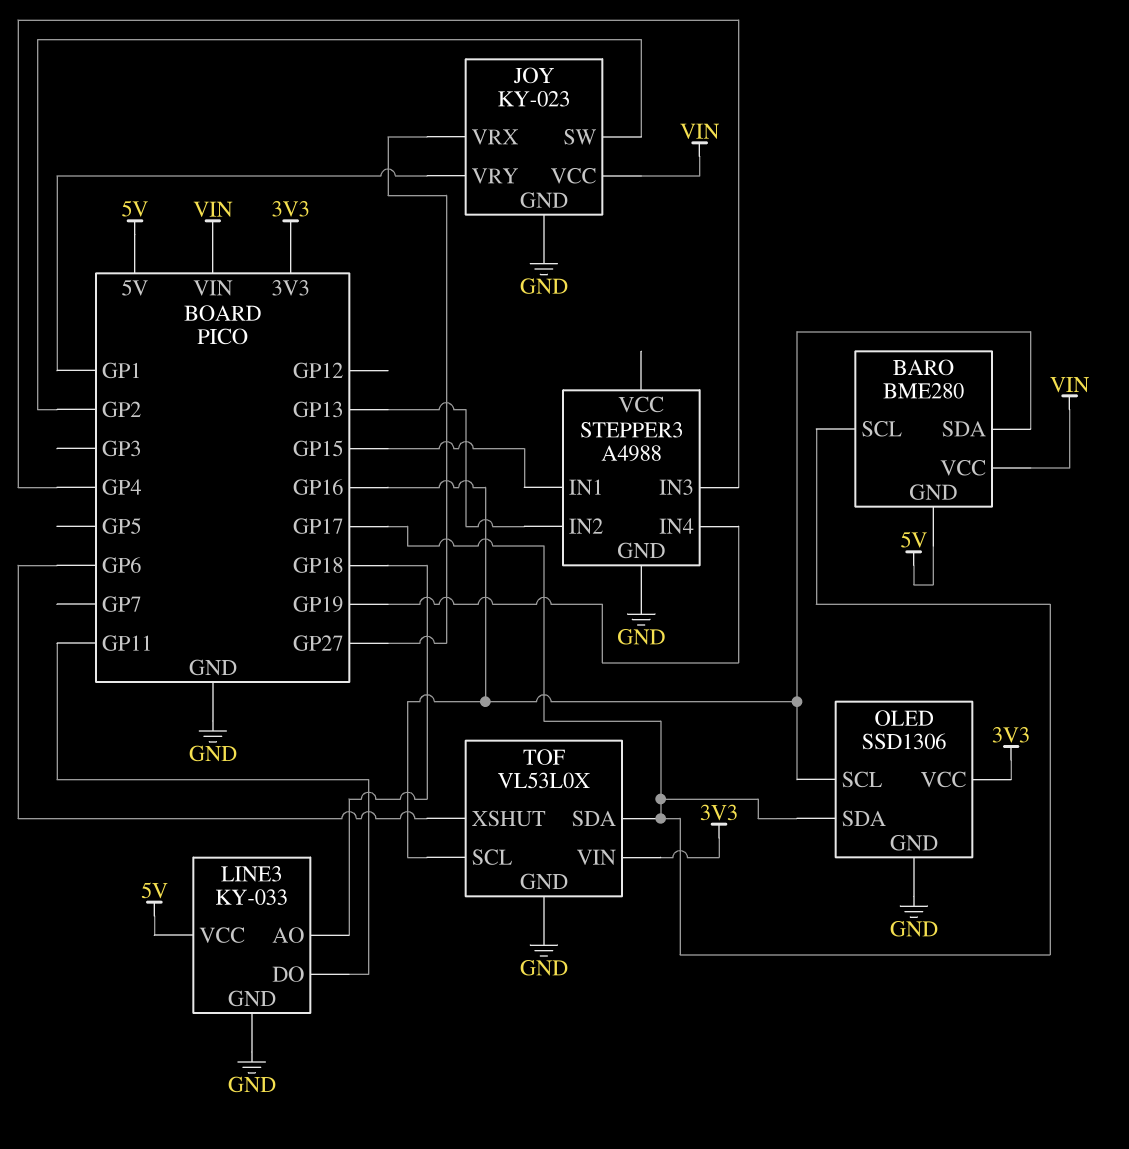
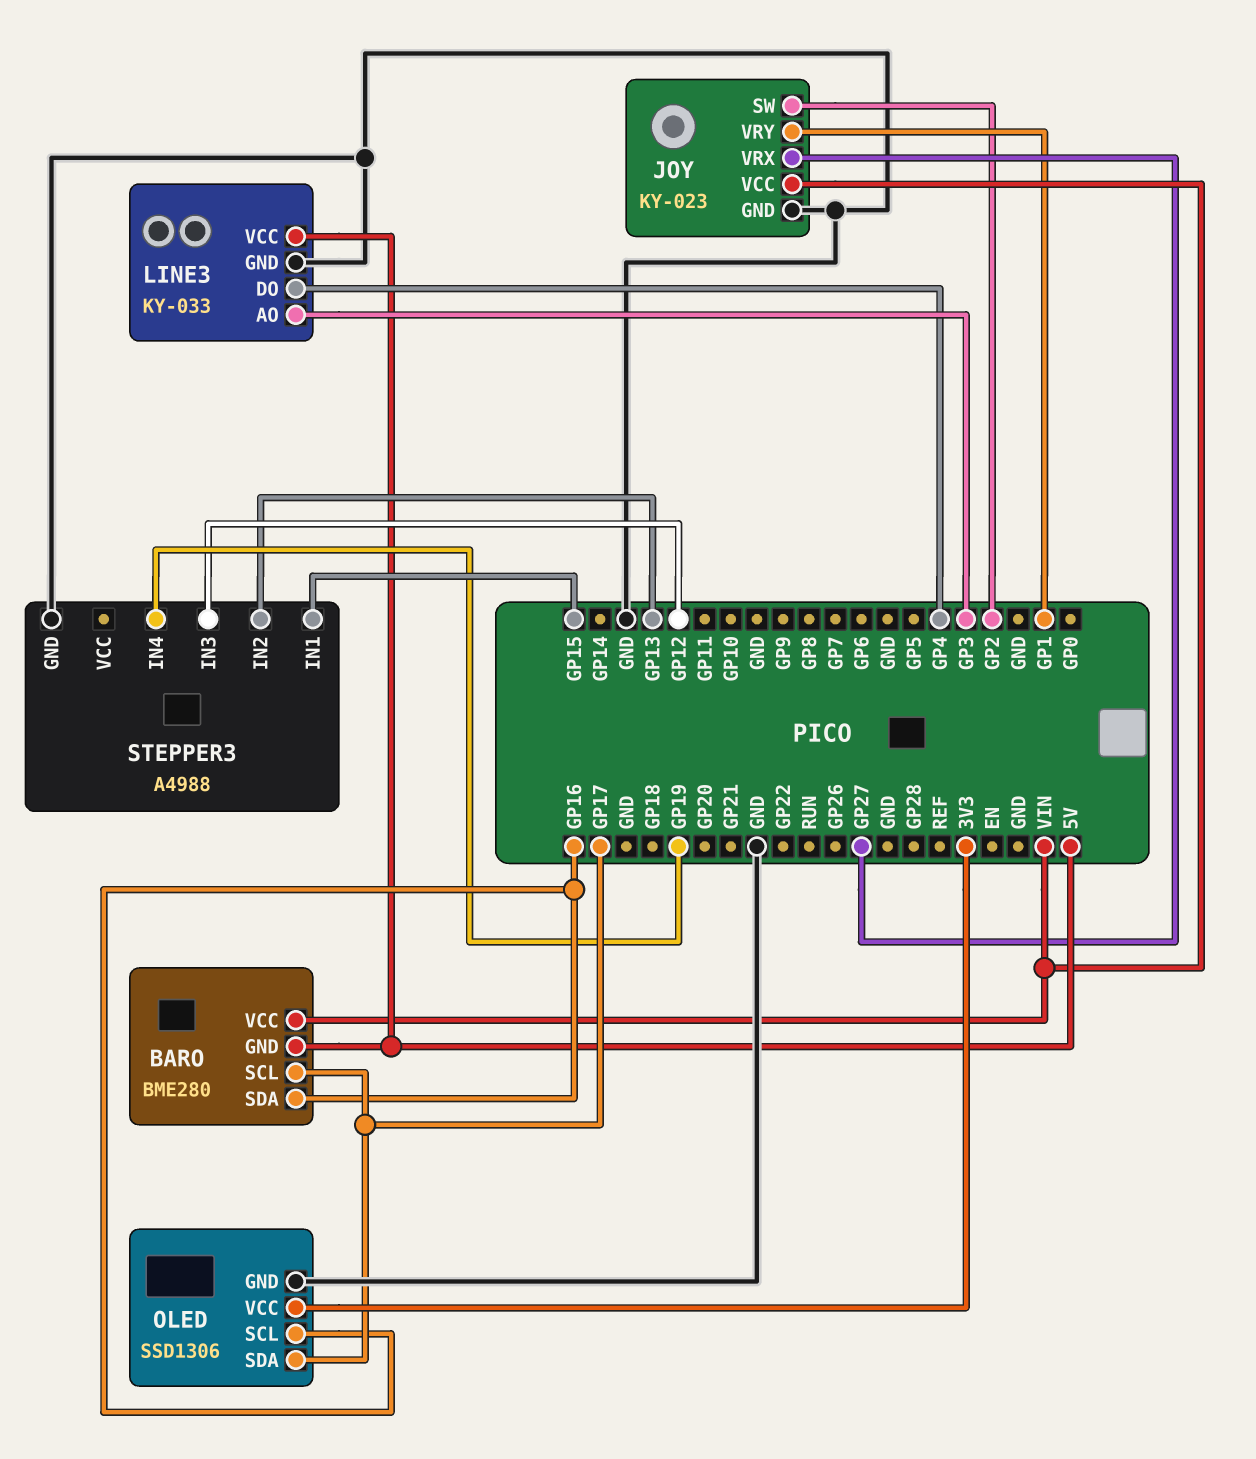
LINE3 pin AO: GP18 -> GP3
LINE3 pin DO: GP11 -> GP4
STEPPER3 pin IN3: GP4 -> GP12
TOF: VL53L0X -> none
TOF pin GND: GND -> none
TOF pin SCL: GP16 -> none
TOF pin SDA: GP17 -> none
TOF pin VIN: 3V3 -> none
TOF pin XSHUT: GP6 -> none

